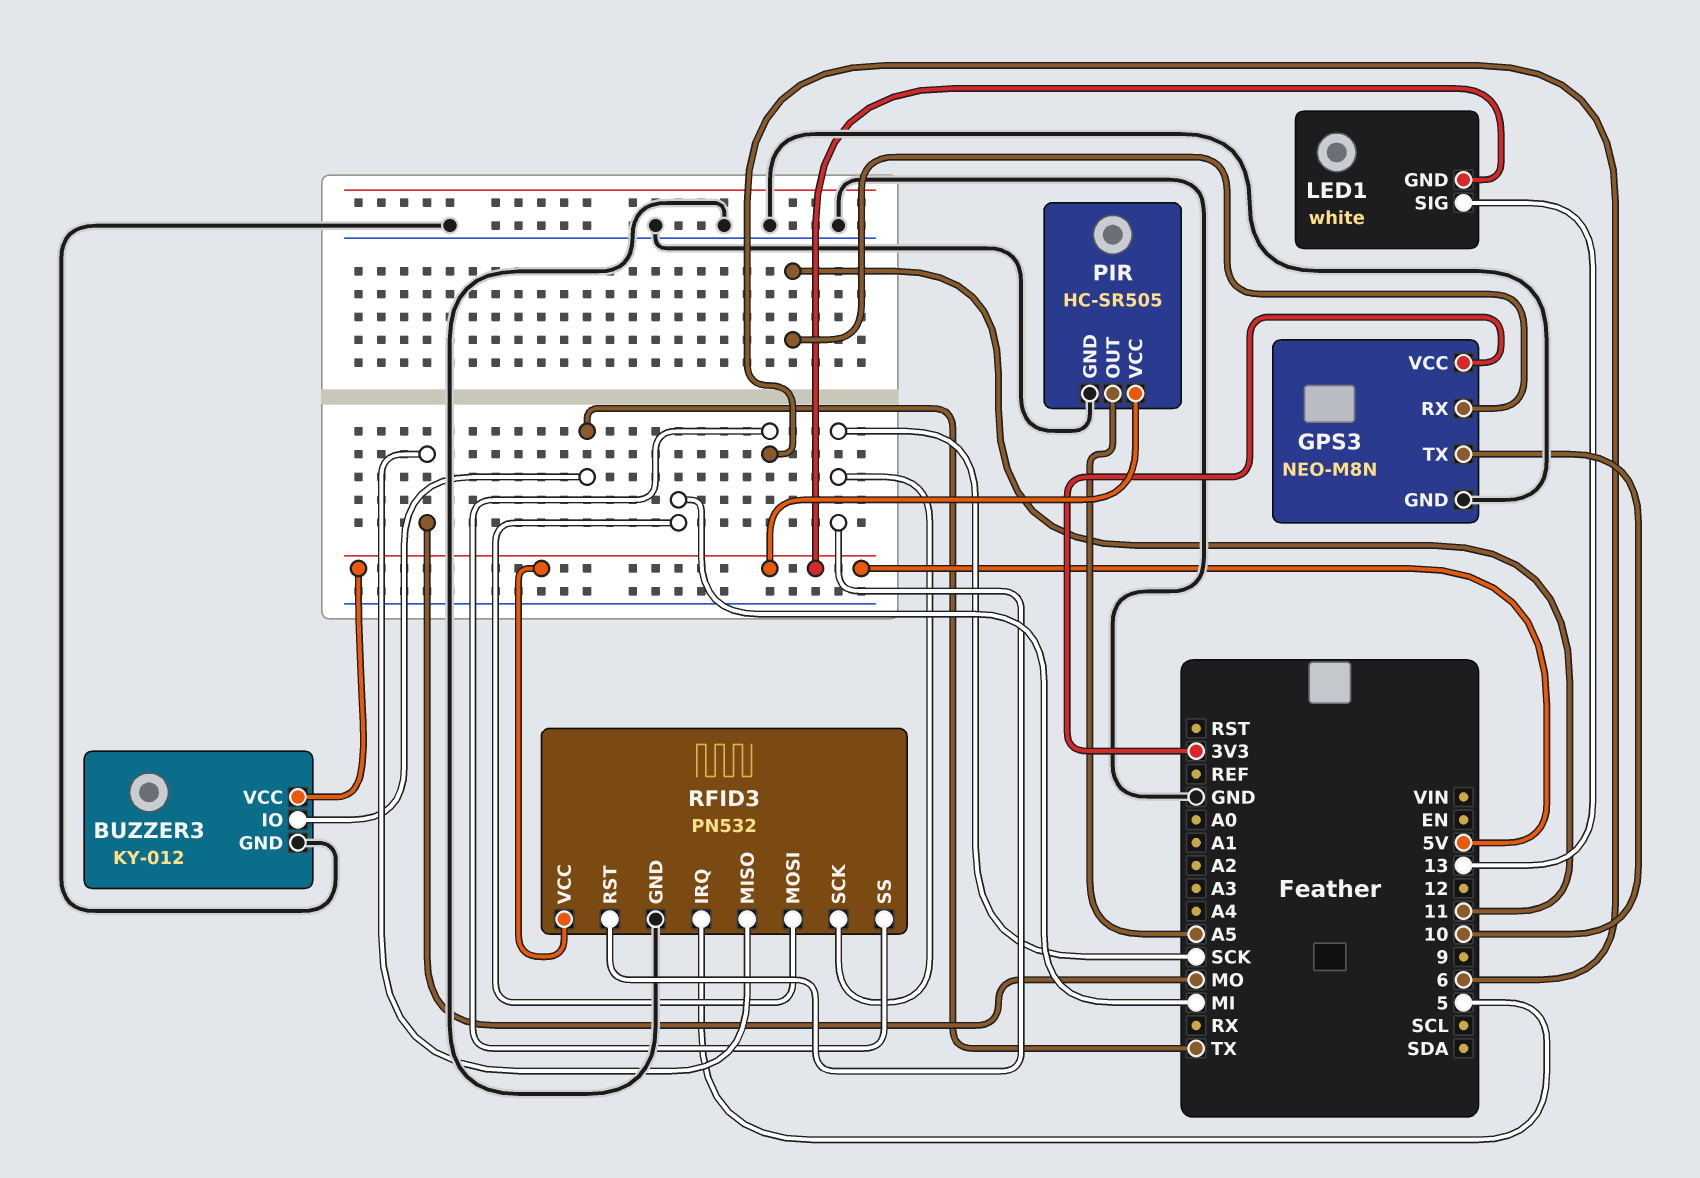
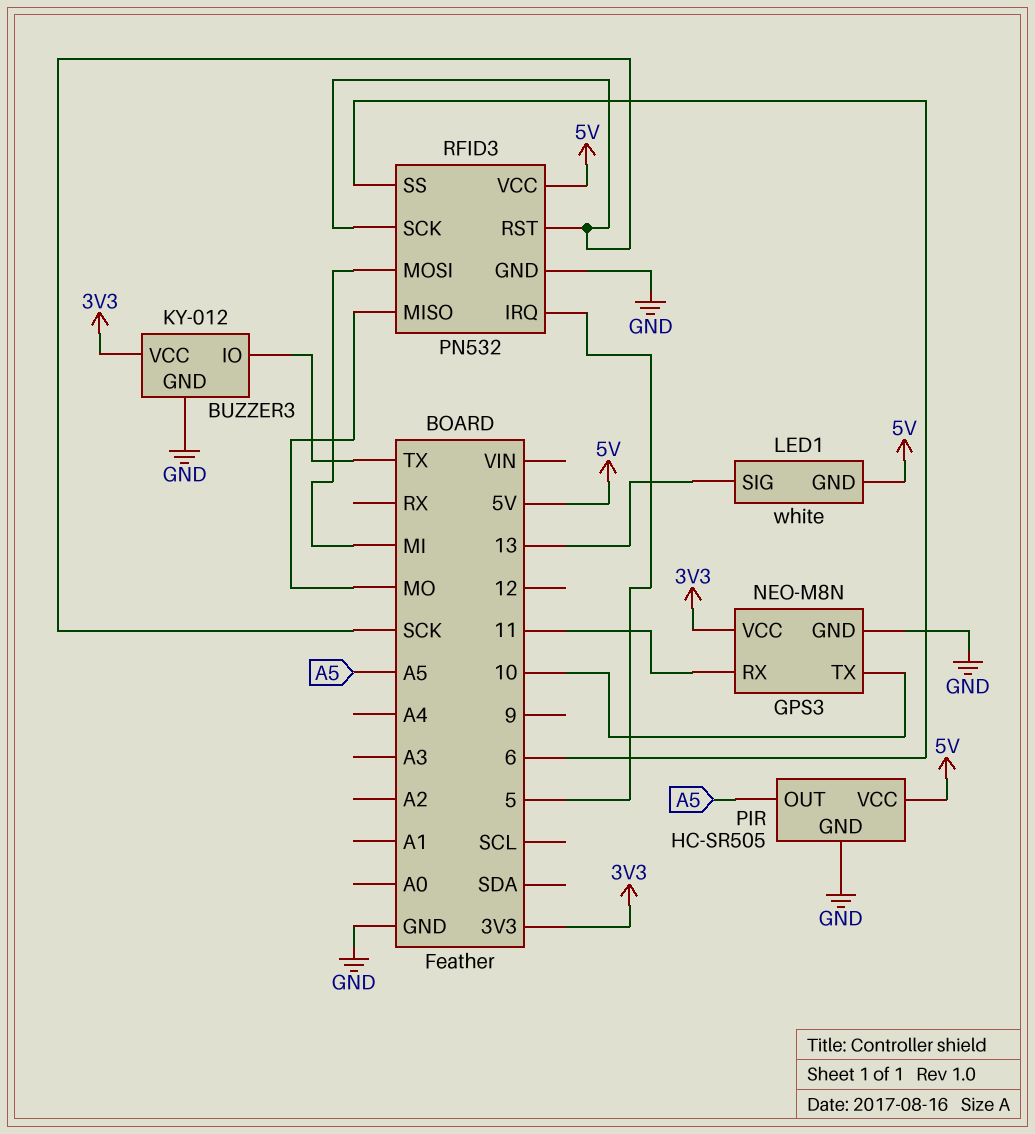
BUZZER3 pin VCC: 5V -> 3V3

